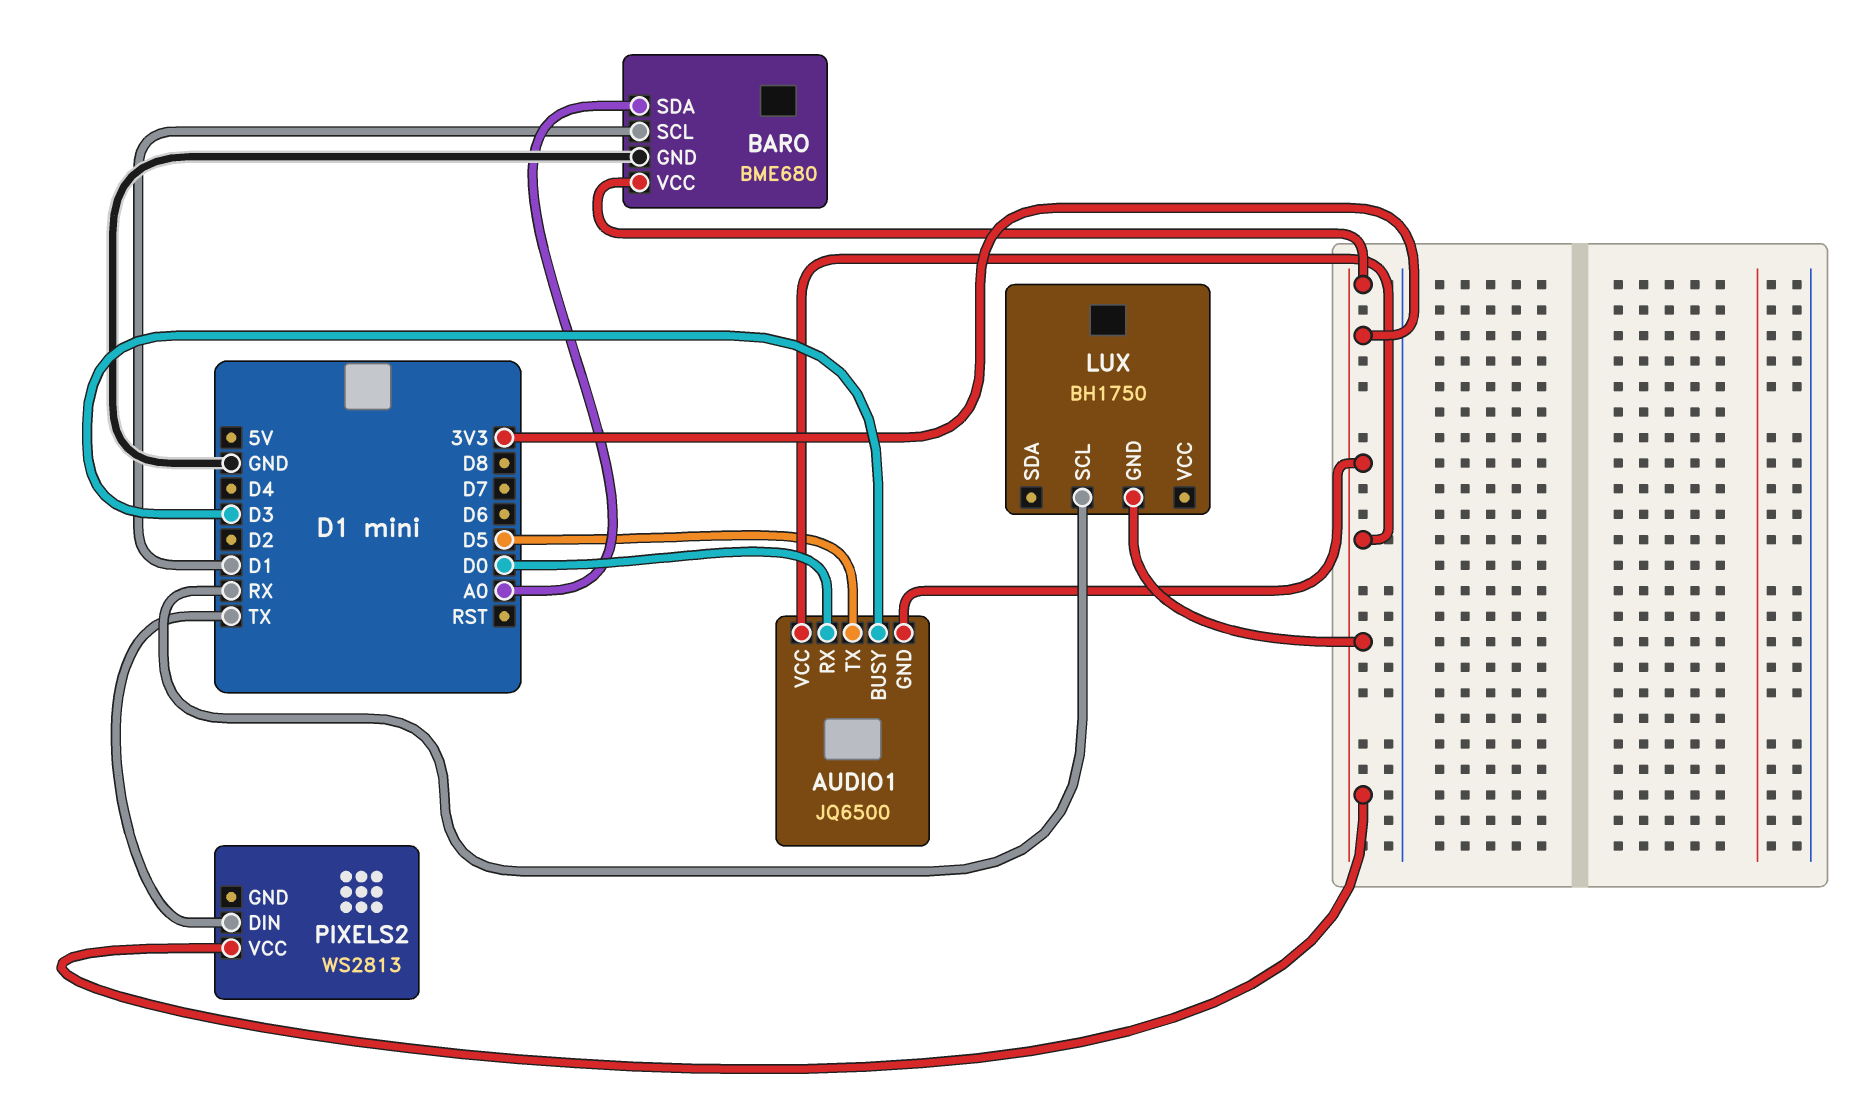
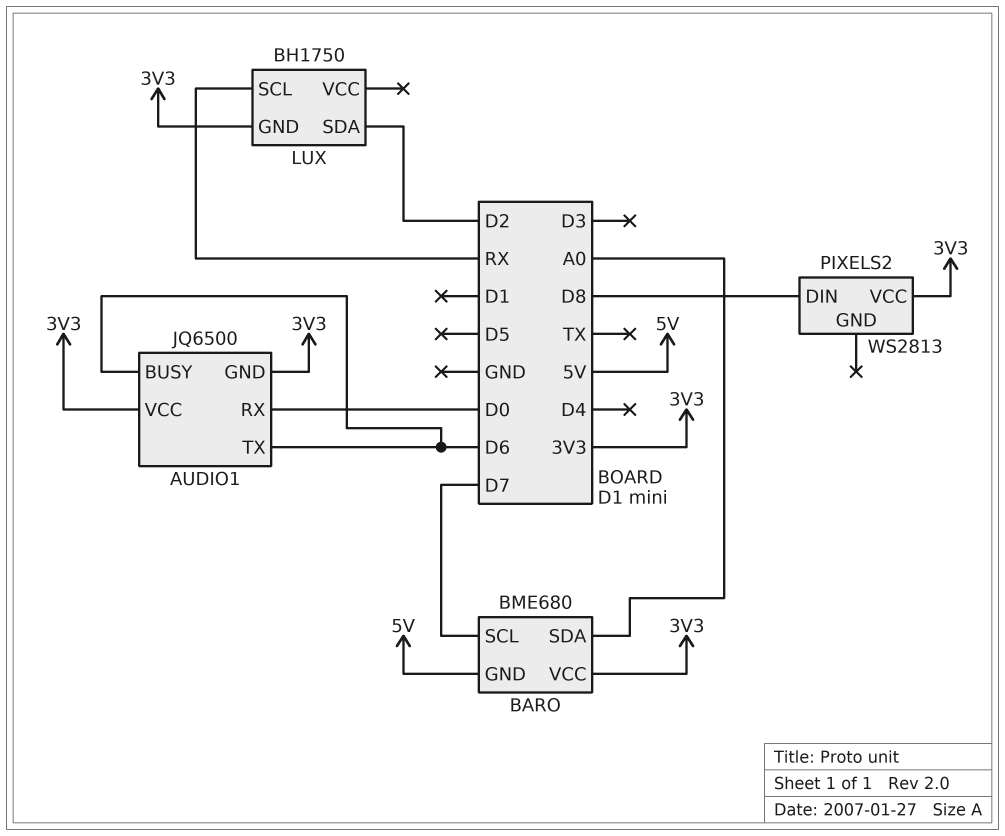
AUDIO1 pin BUSY: D3 -> D6
AUDIO1 pin TX: D5 -> D6
BARO pin GND: GND -> 5V
BARO pin SCL: D1 -> D7
LUX pin SDA: none -> D2
PIXELS2 pin DIN: TX -> D8

